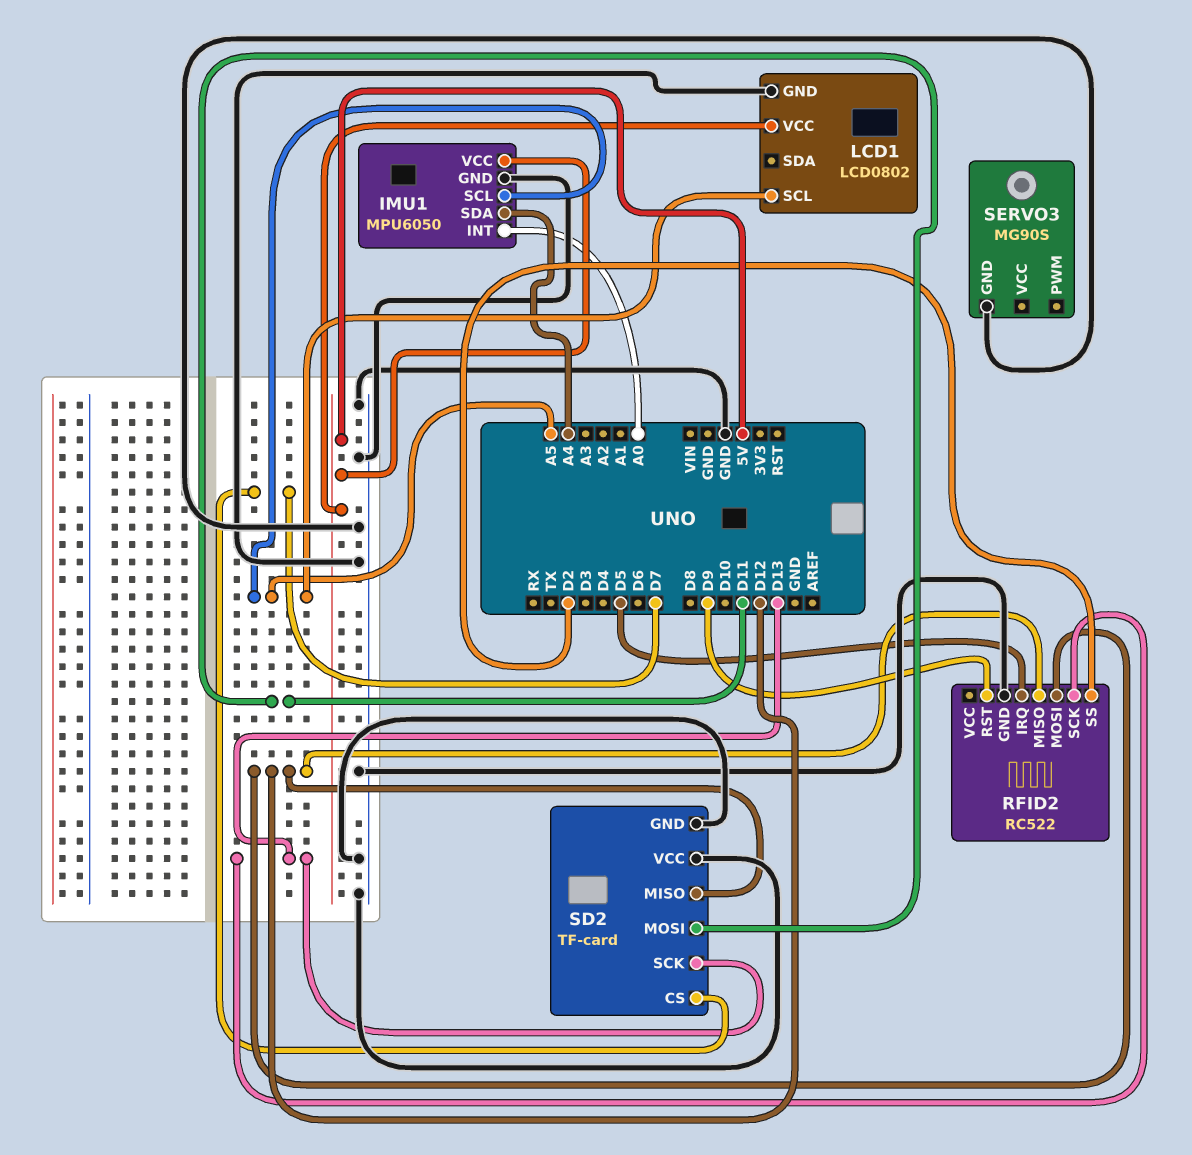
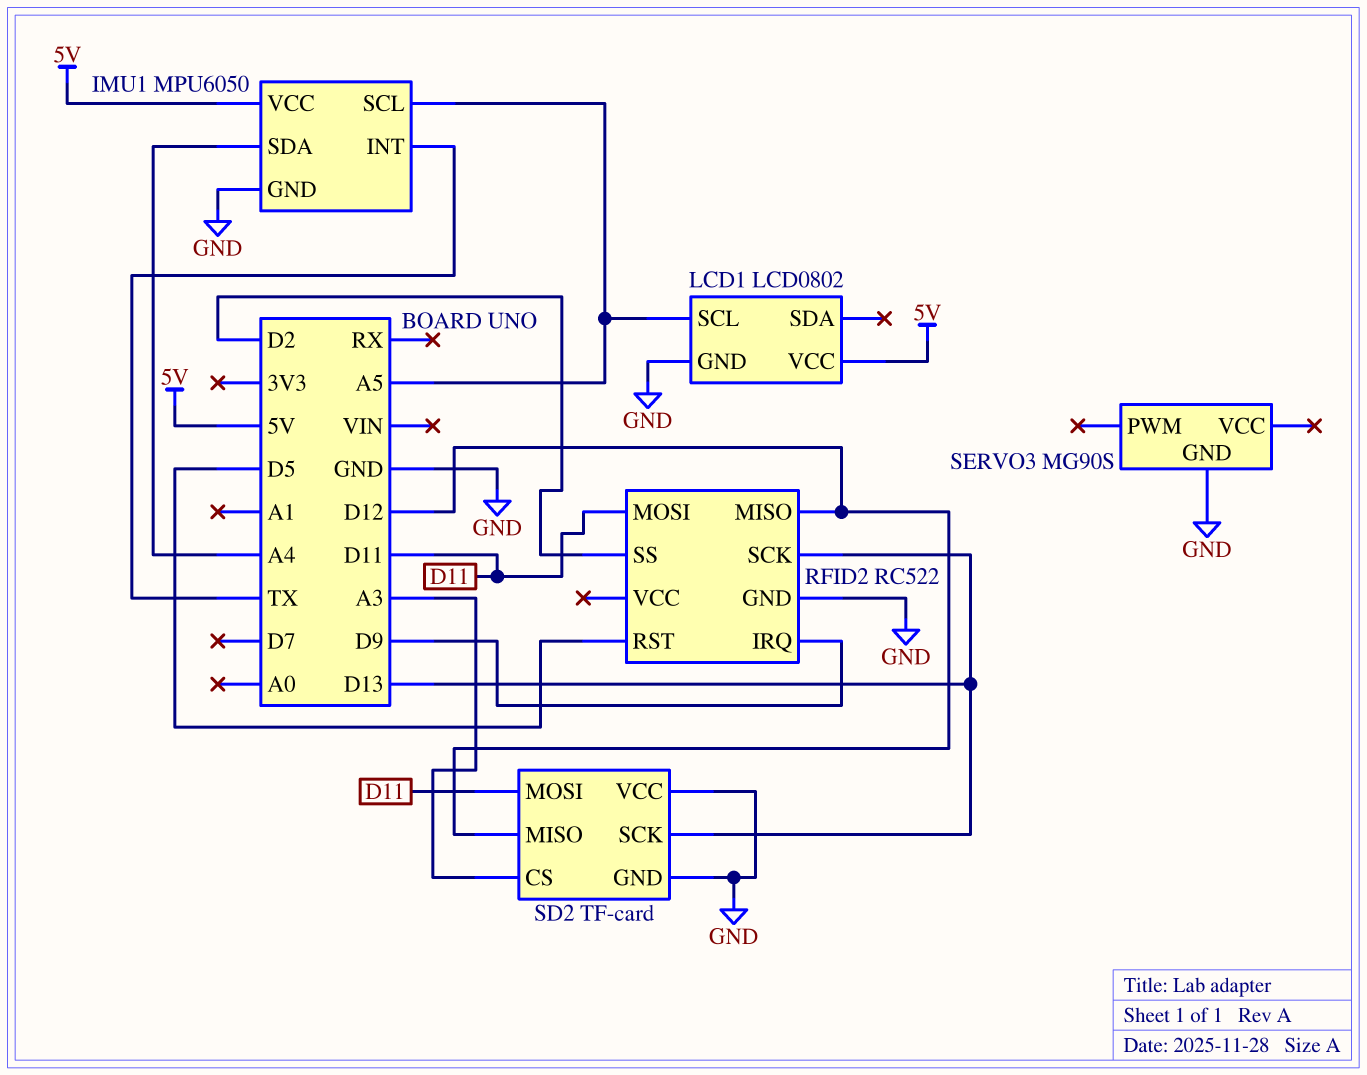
IMU1 pin INT: A0 -> TX
RFID2 pin IRQ: D5 -> D9
RFID2 pin MOSI: D12 -> D11
RFID2 pin RST: D9 -> D5
SD2 pin CS: D7 -> A3

